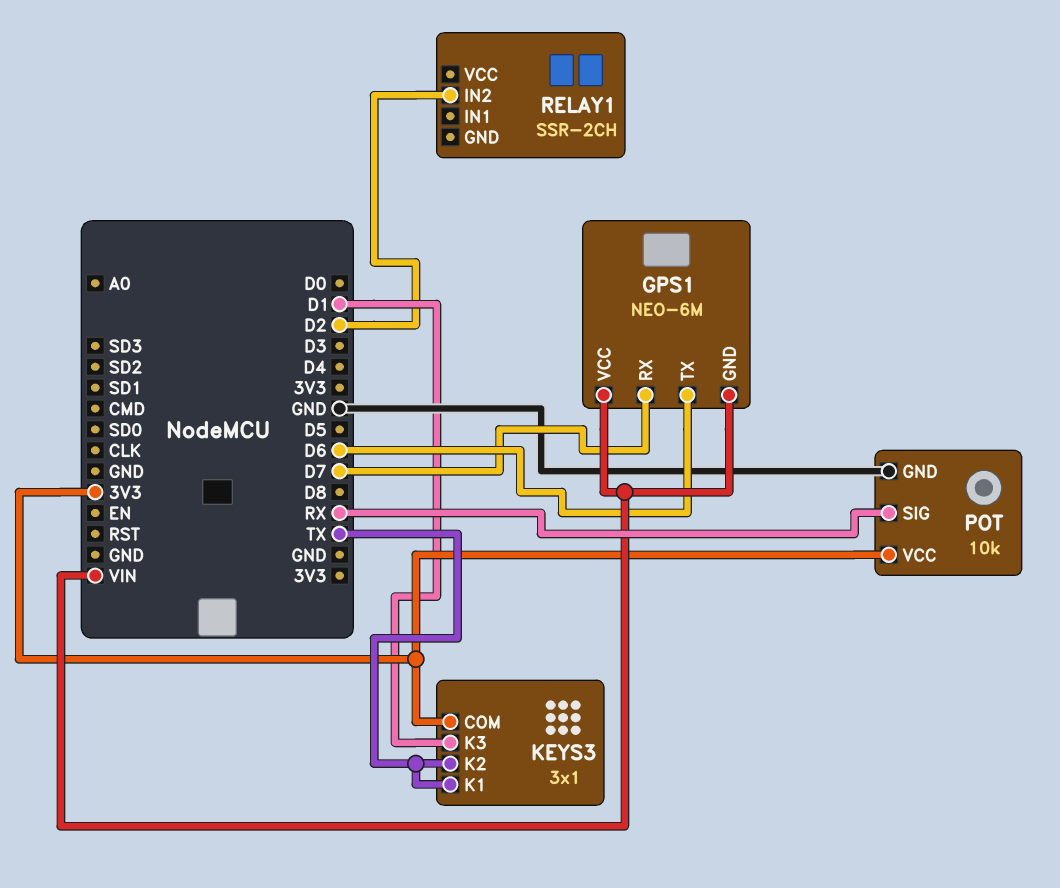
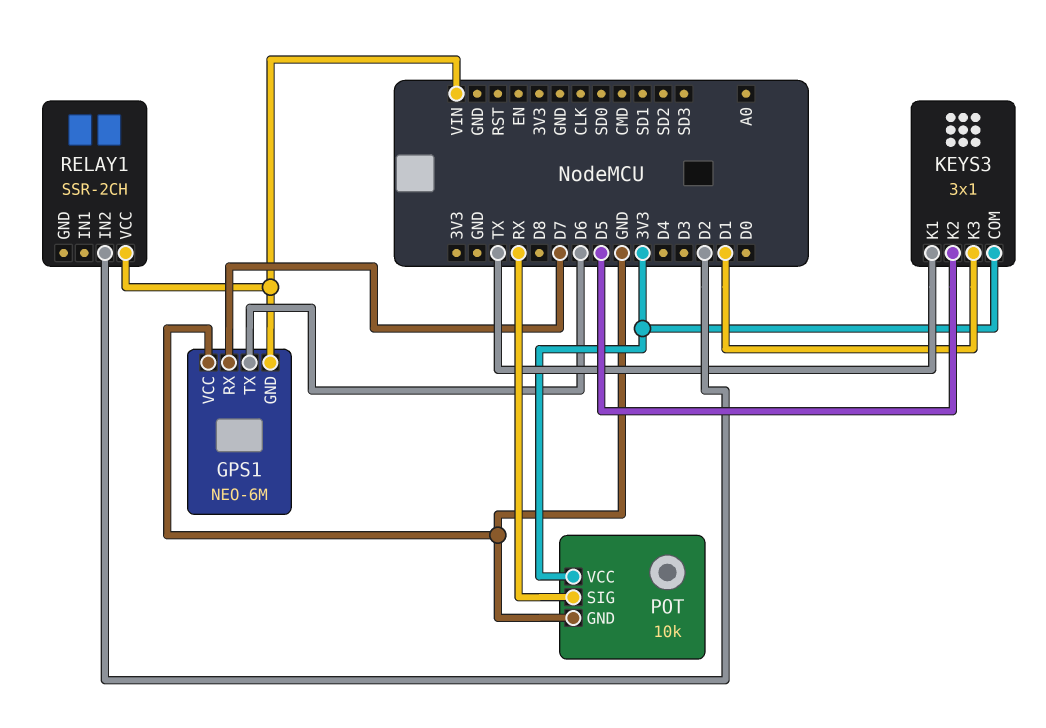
GPS1 pin VCC: VIN -> GND
KEYS3 pin K2: TX -> D5
RELAY1 pin VCC: none -> VIN

